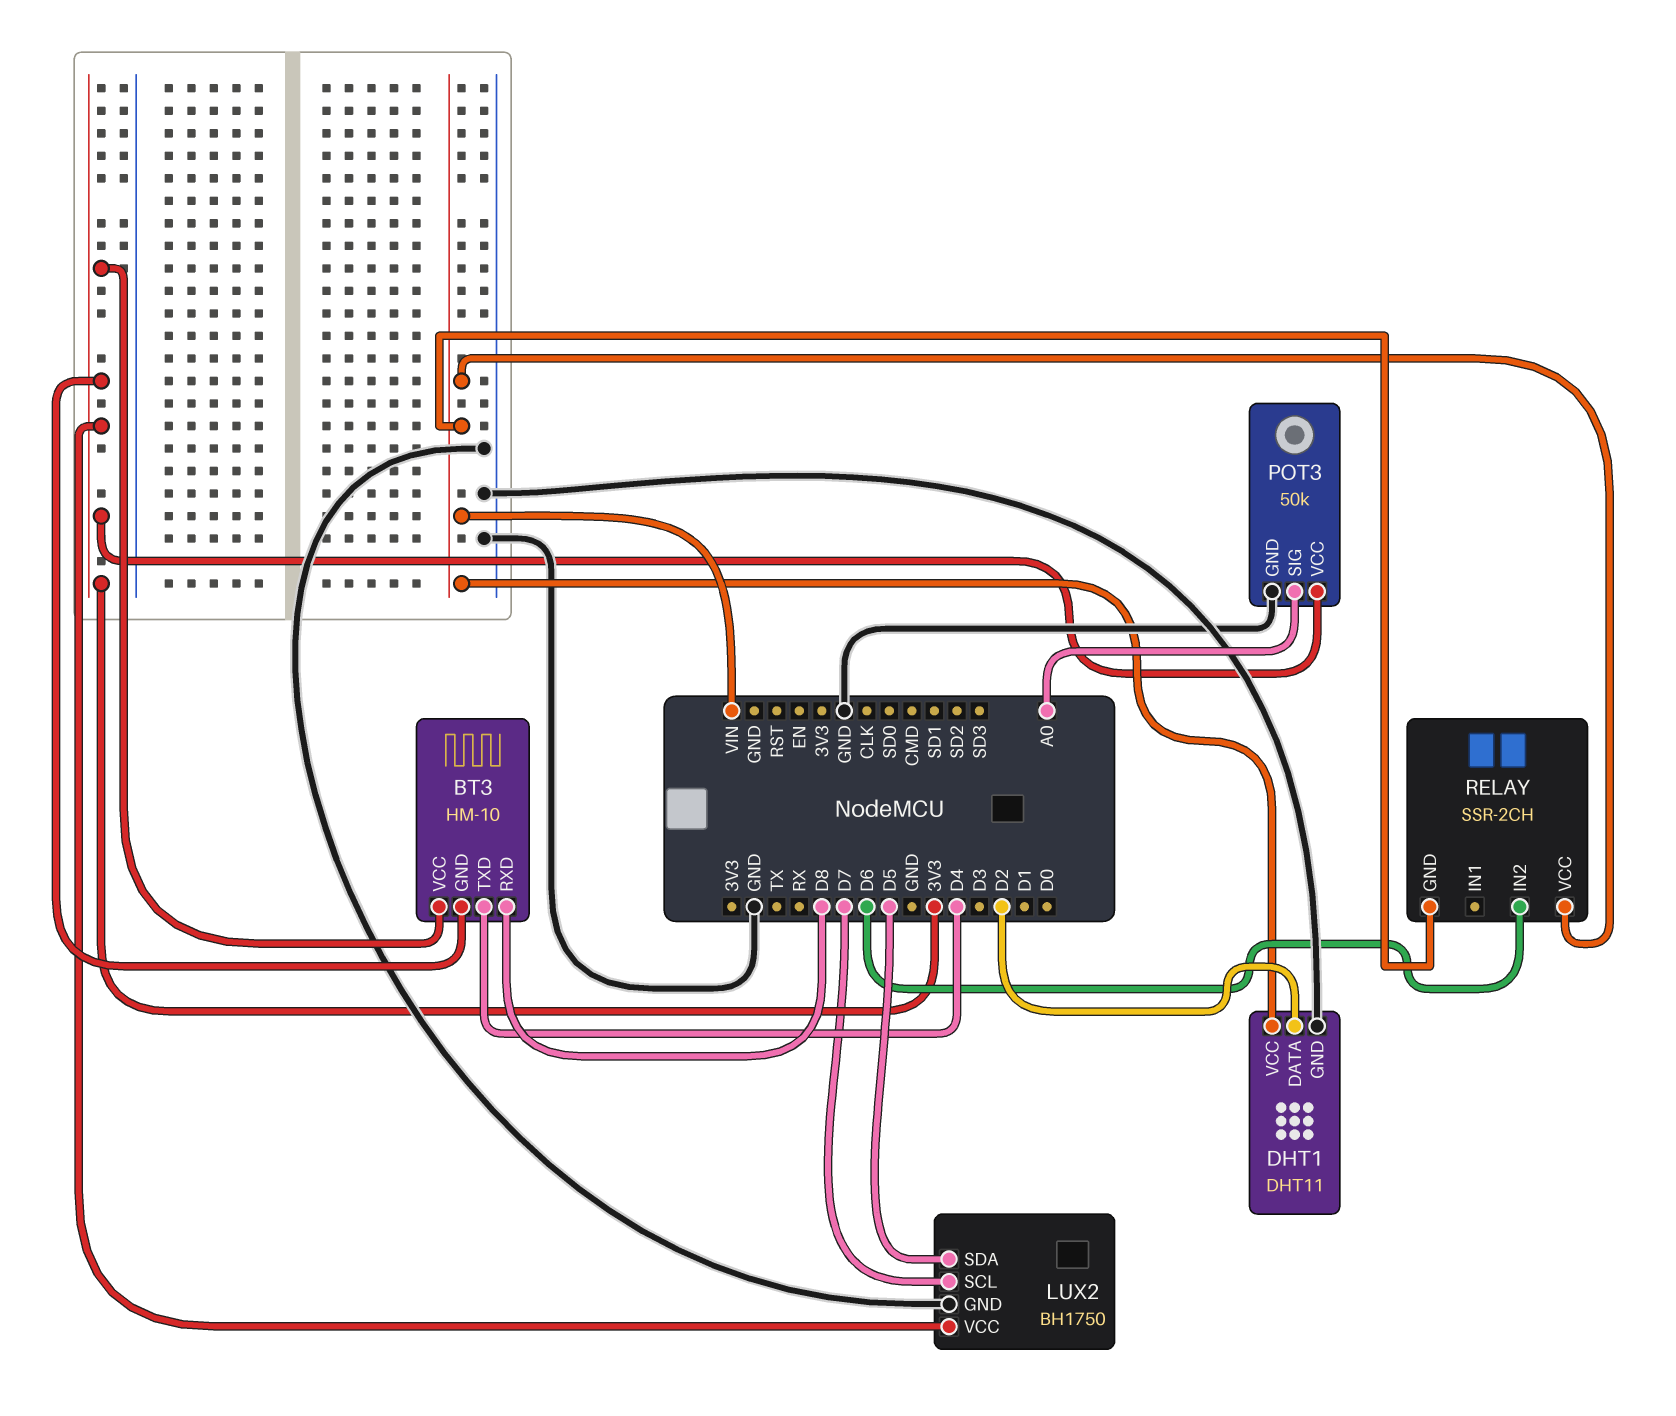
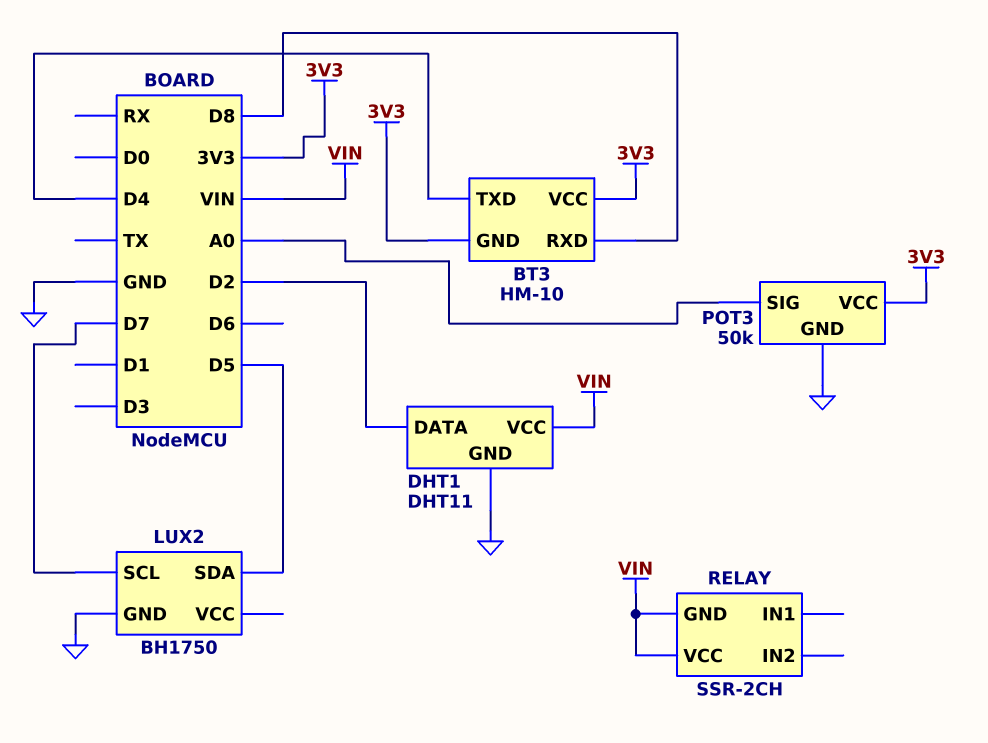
LUX2 pin VCC: 3V3 -> none
RELAY pin IN2: D6 -> none

